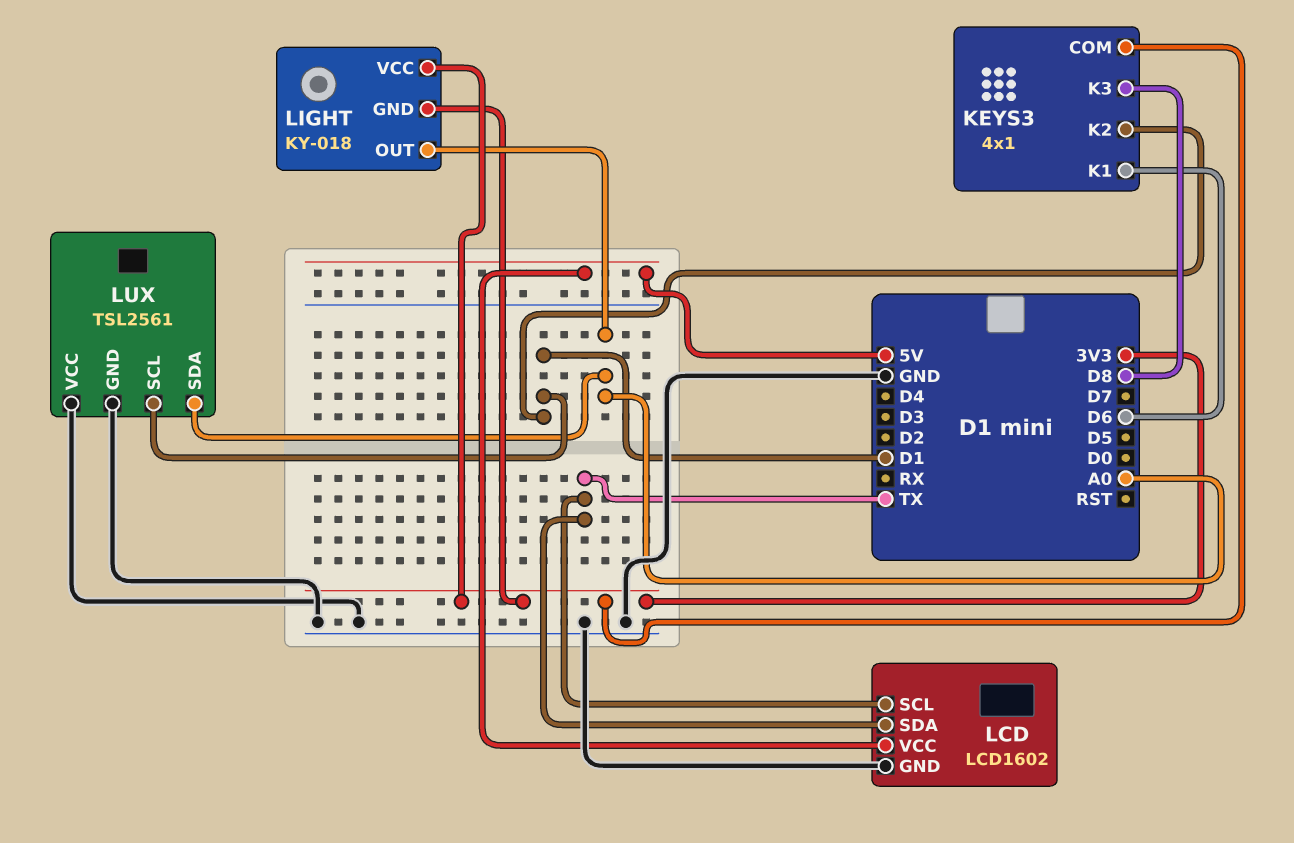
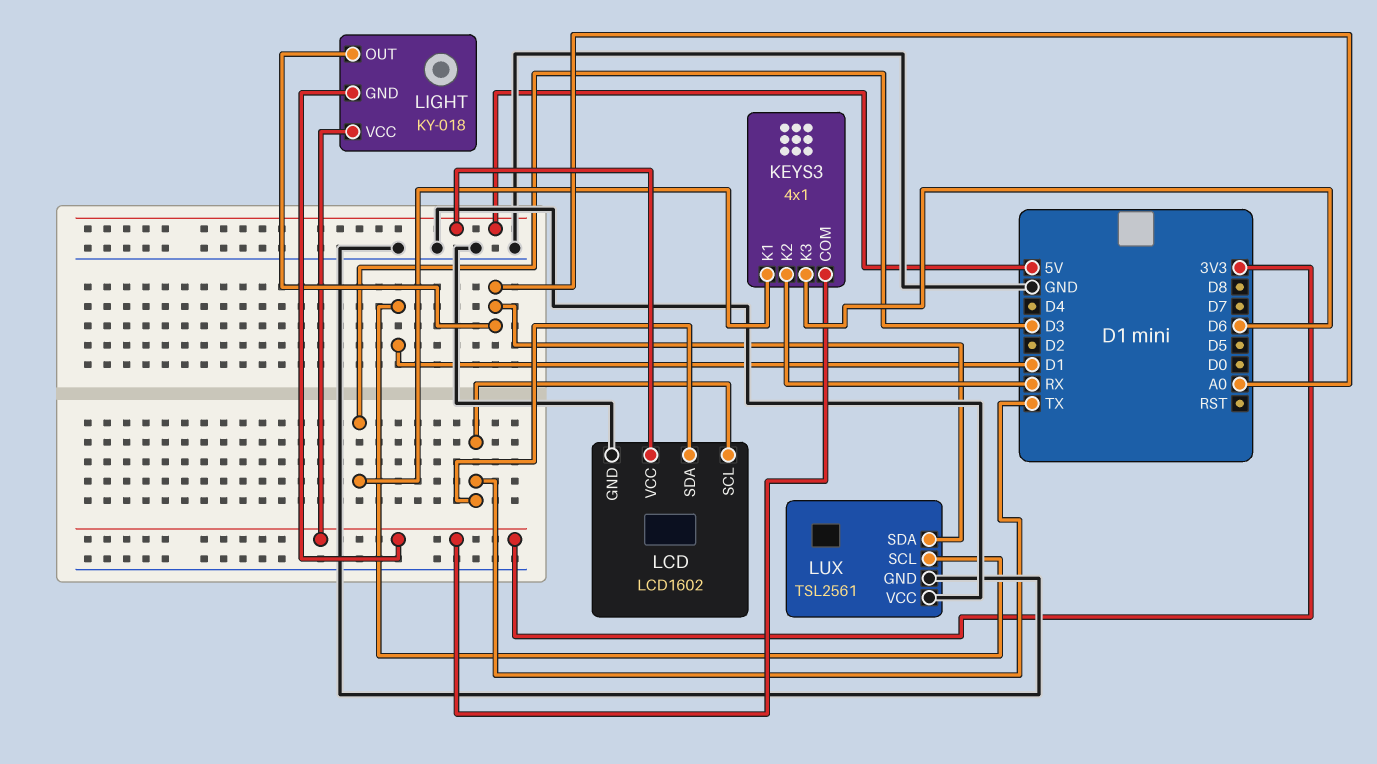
KEYS3 pin K1: D6 -> D3
KEYS3 pin K2: D1 -> RX
KEYS3 pin K3: D8 -> D6

